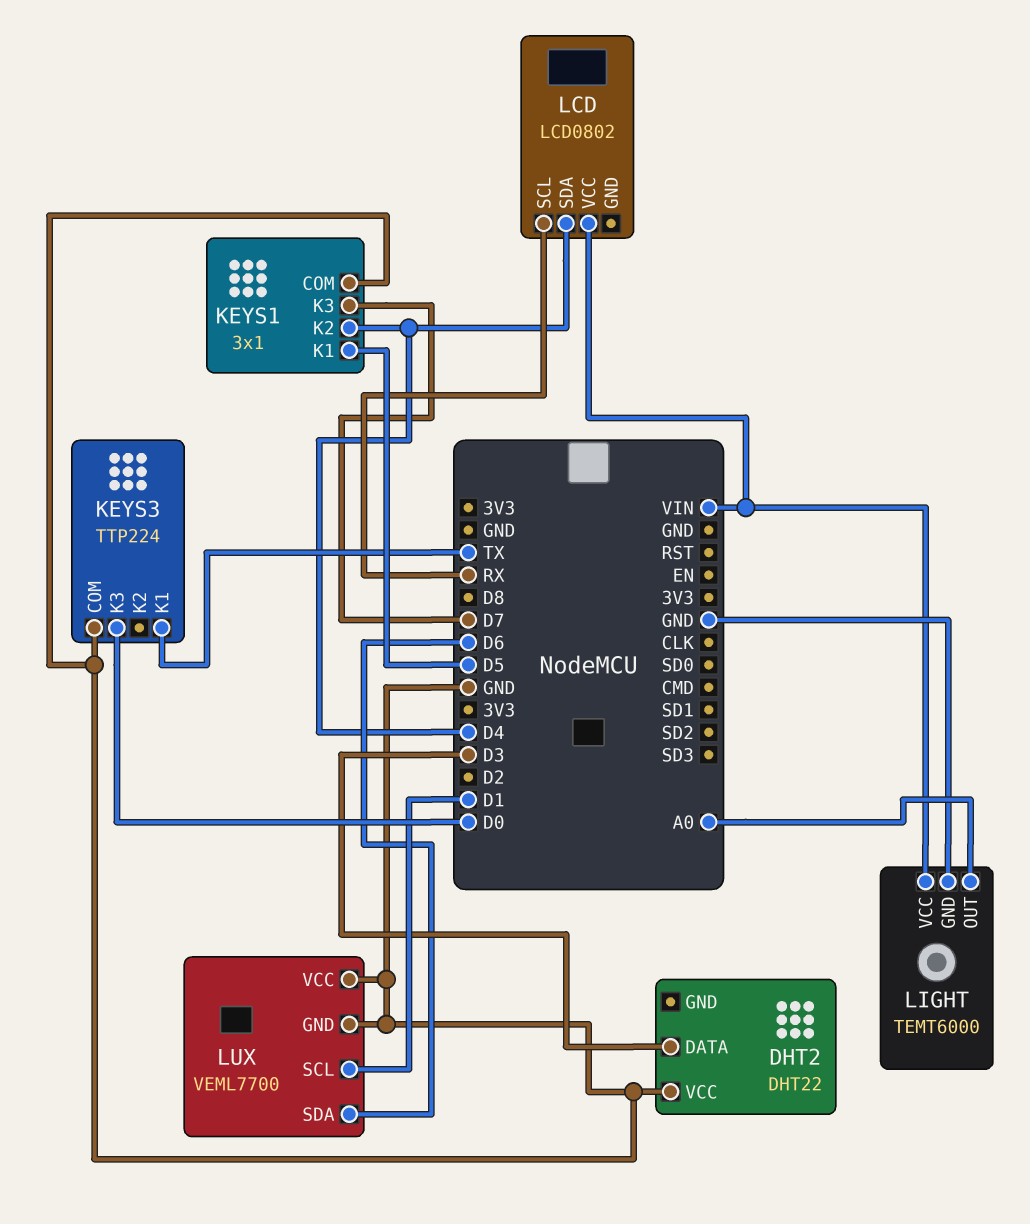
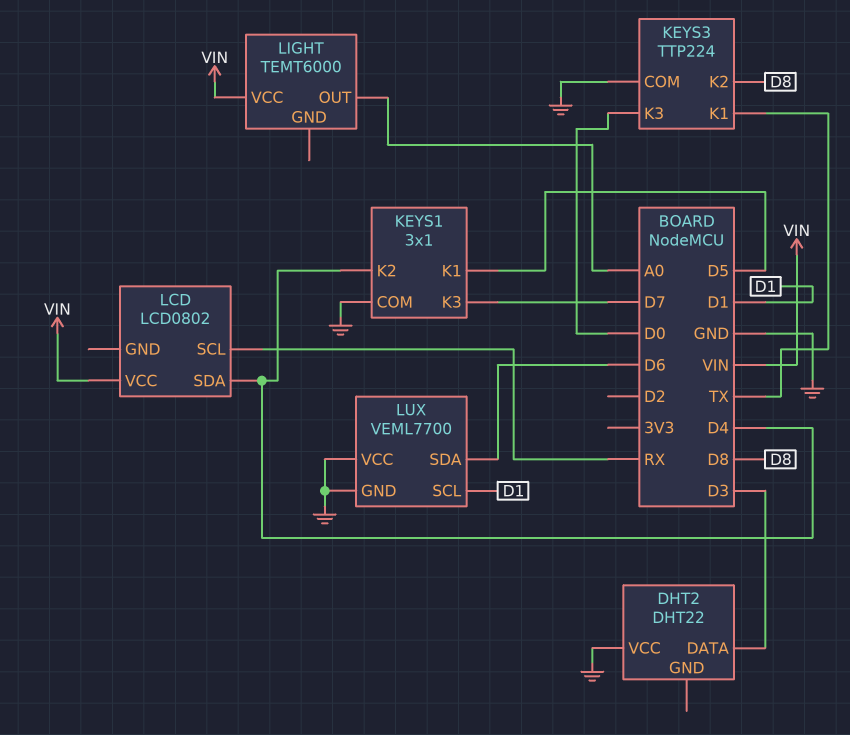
KEYS3 pin K2: none -> D8
LIGHT pin GND: GND -> none

